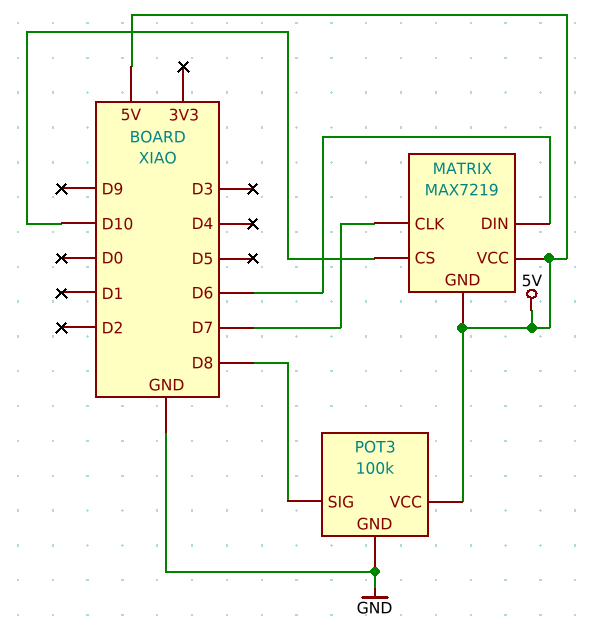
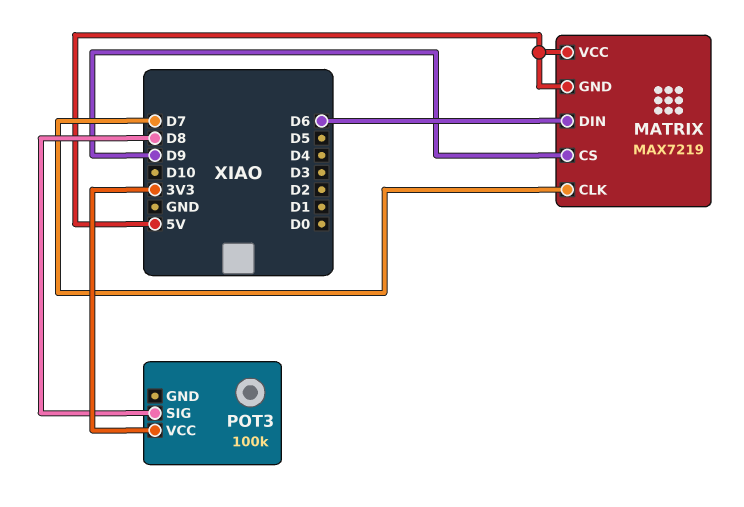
MATRIX pin CS: D10 -> D9
POT3 pin GND: GND -> none
POT3 pin VCC: 5V -> 3V3

